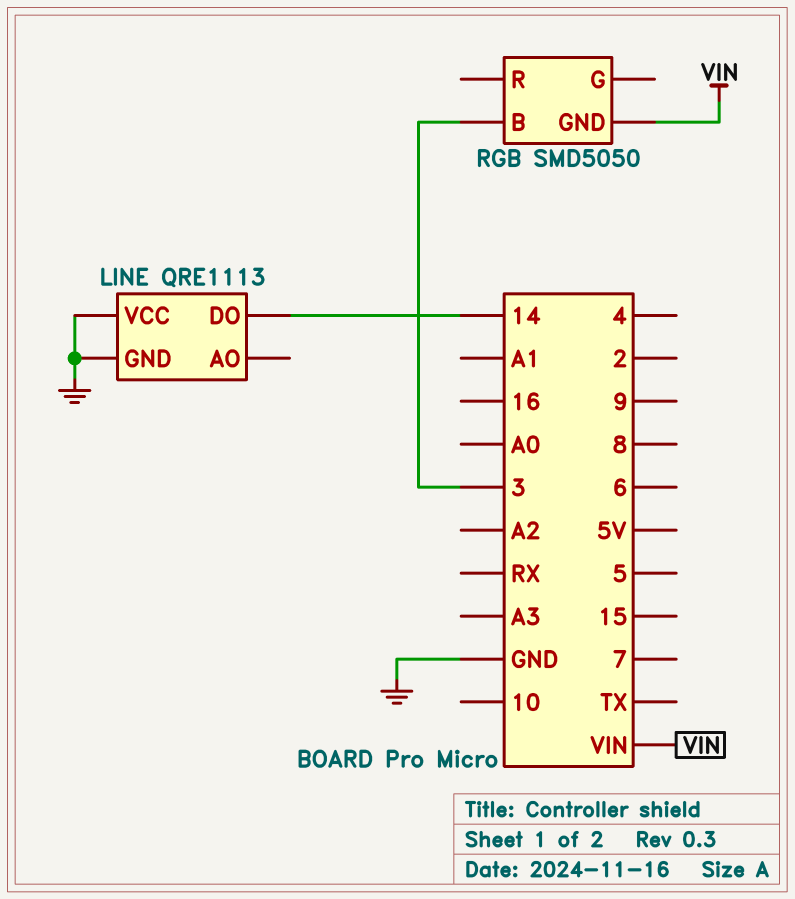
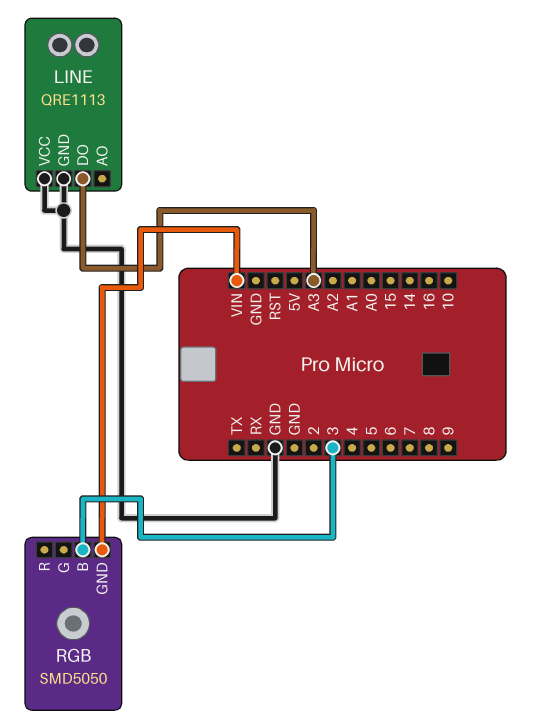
LINE pin DO: 14 -> A3

